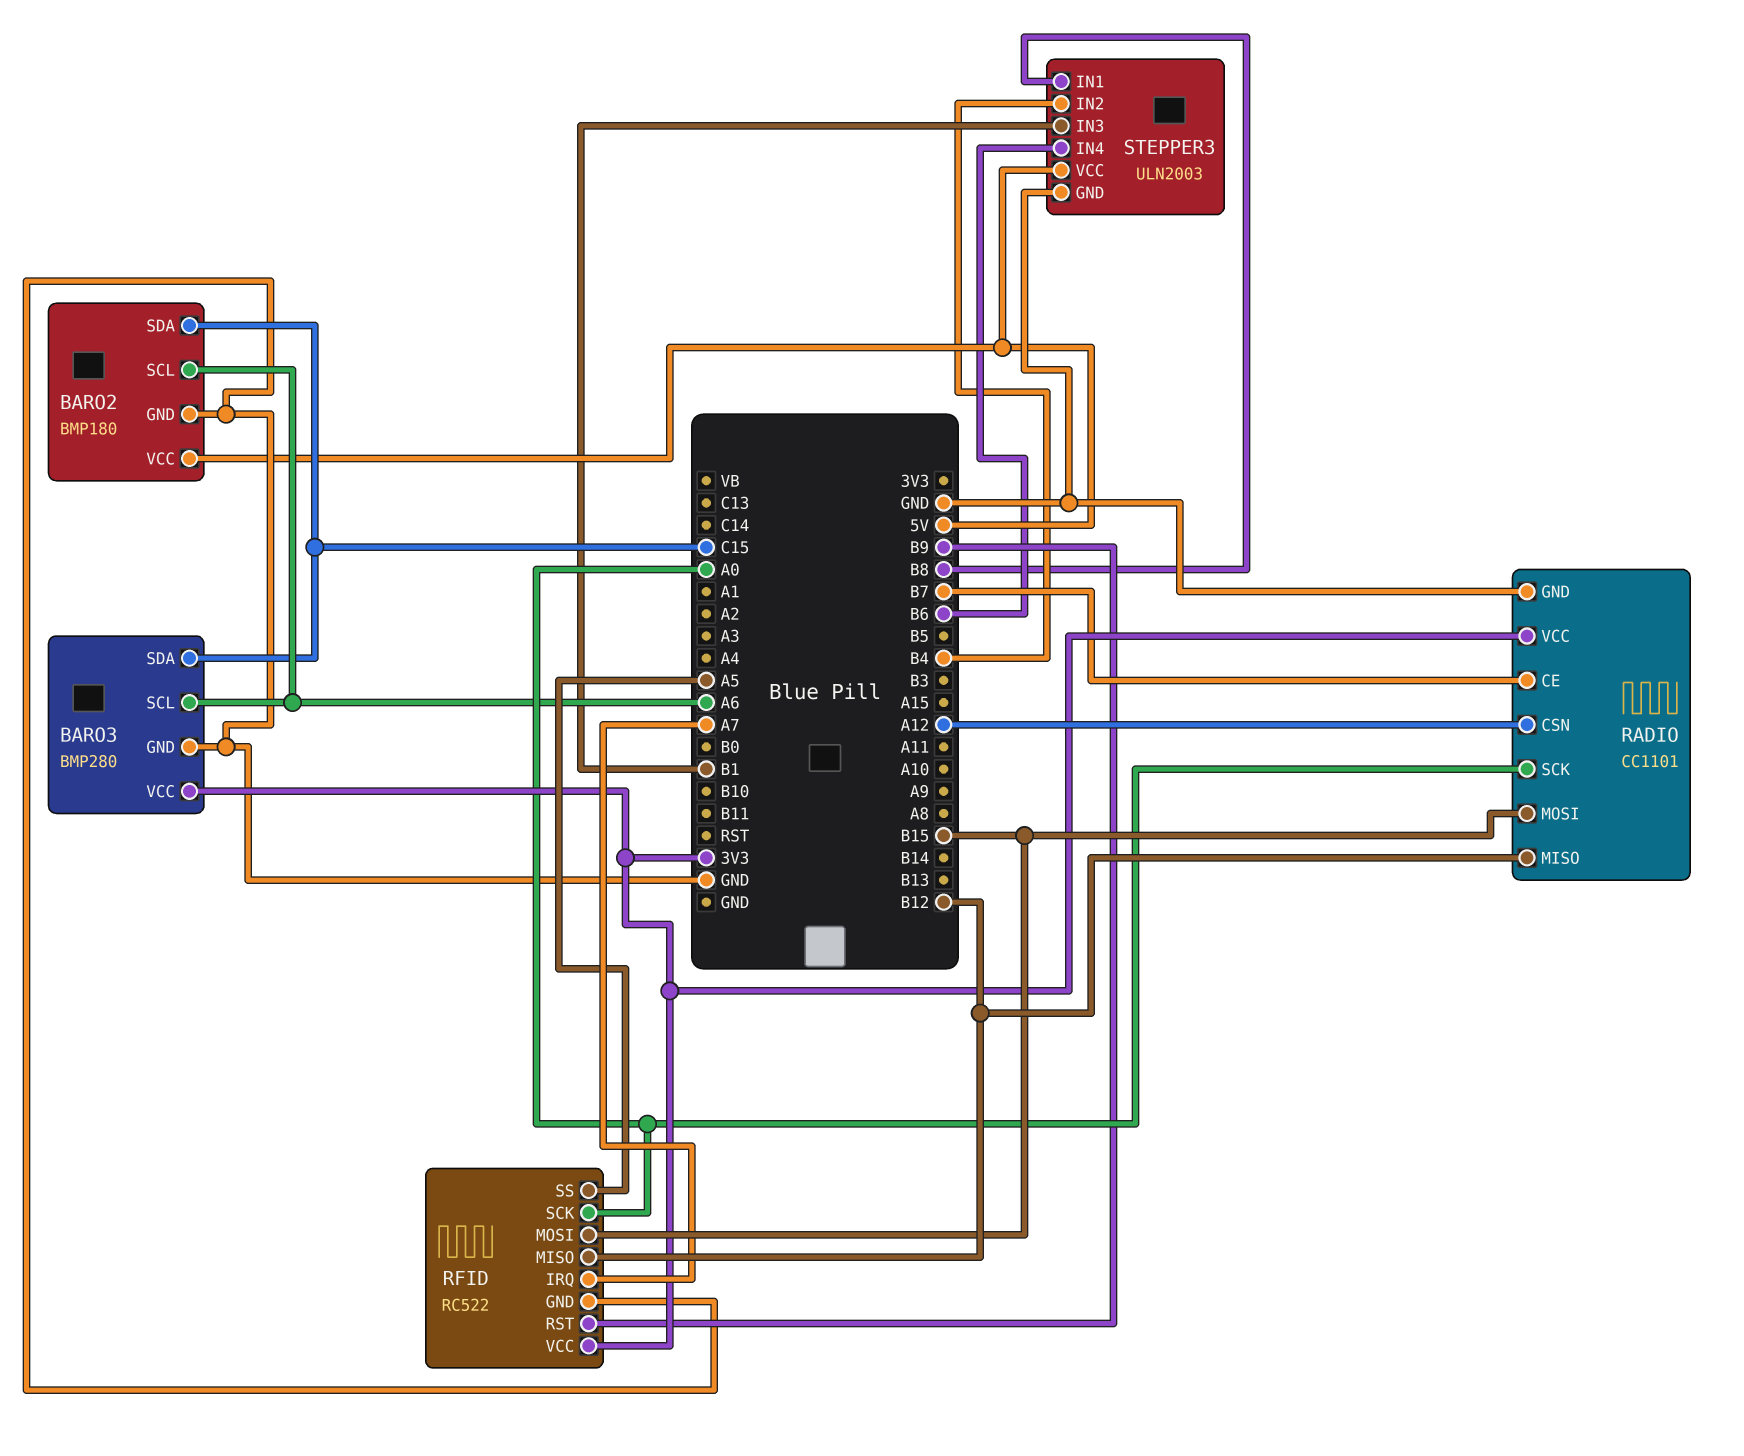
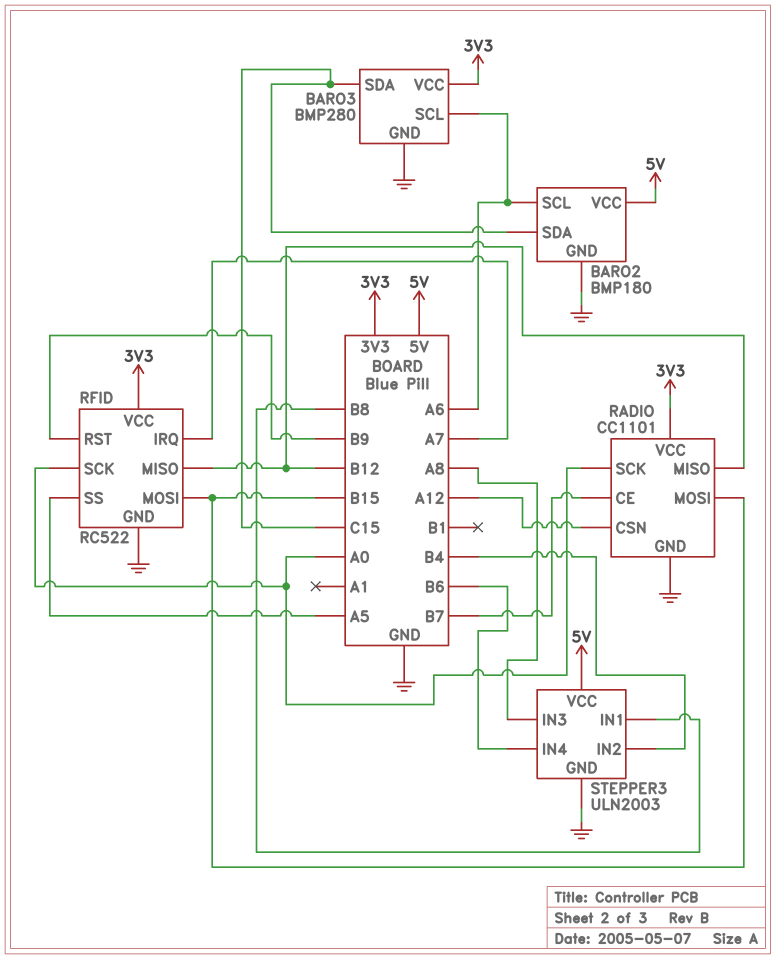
STEPPER3 pin IN3: B1 -> A8

